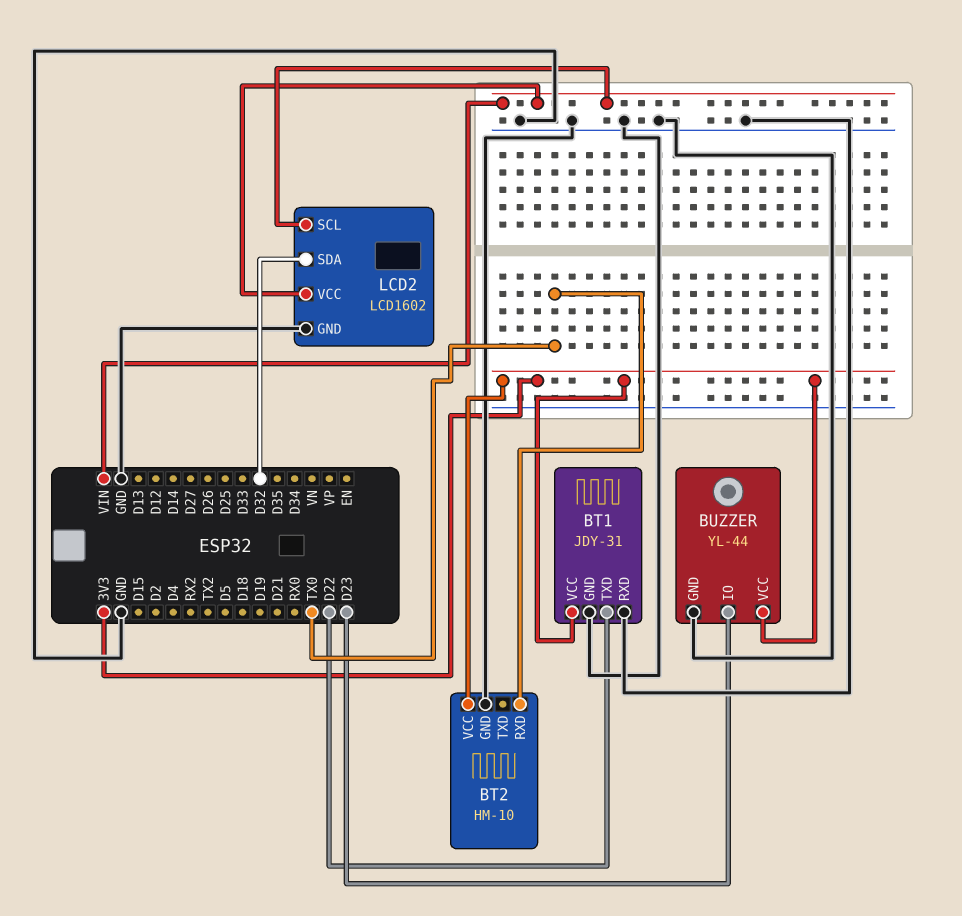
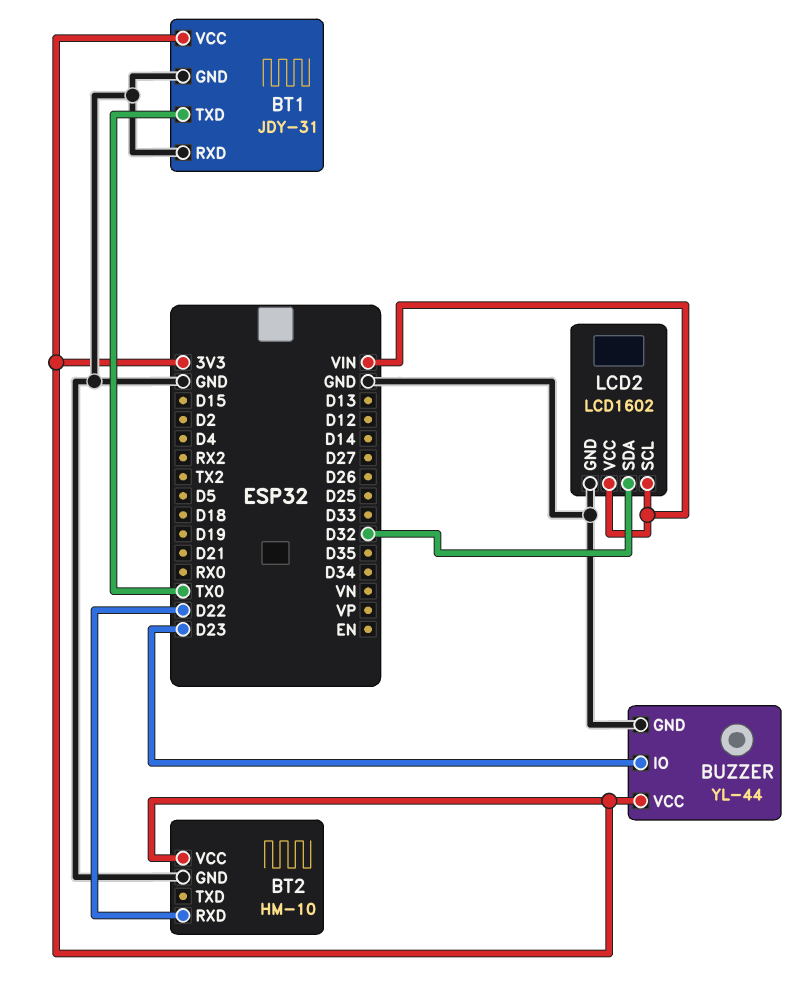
BT1 pin TXD: D22 -> TX0
BT2 pin RXD: TX0 -> D22

